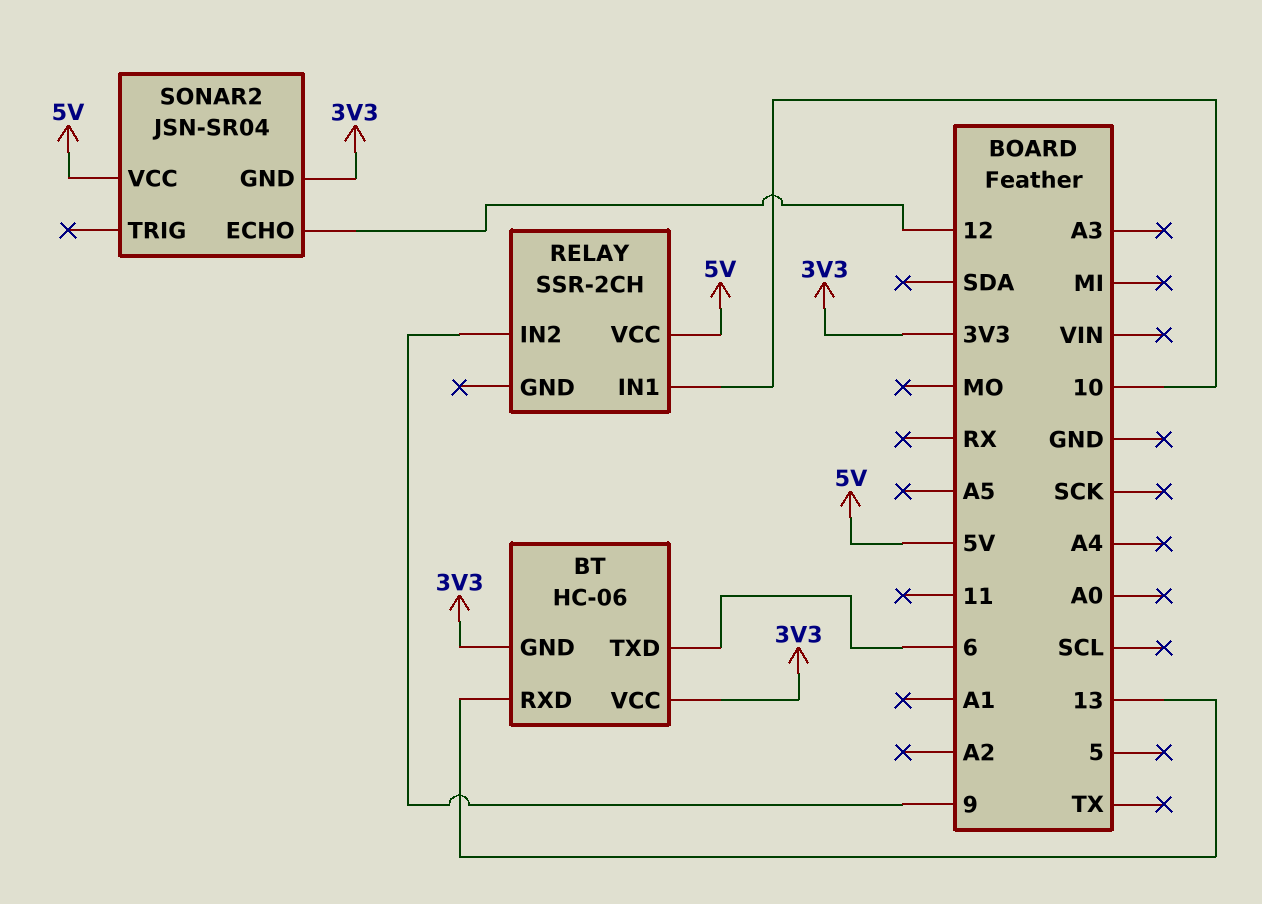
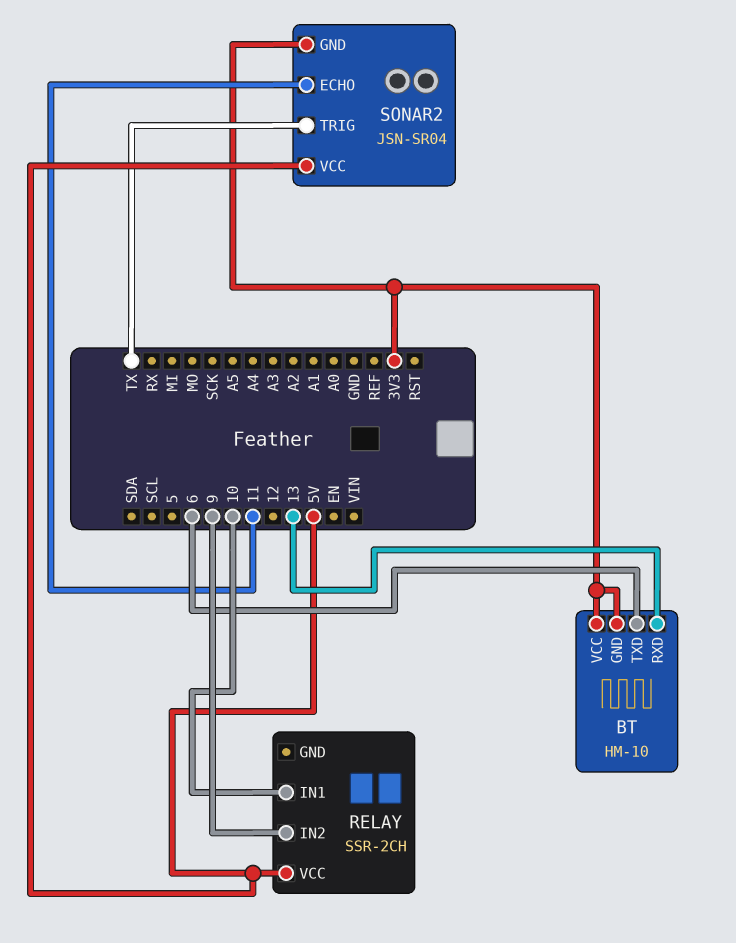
BT: HC-06 -> HM-10
SONAR2 pin ECHO: 12 -> 11
SONAR2 pin TRIG: none -> TX

